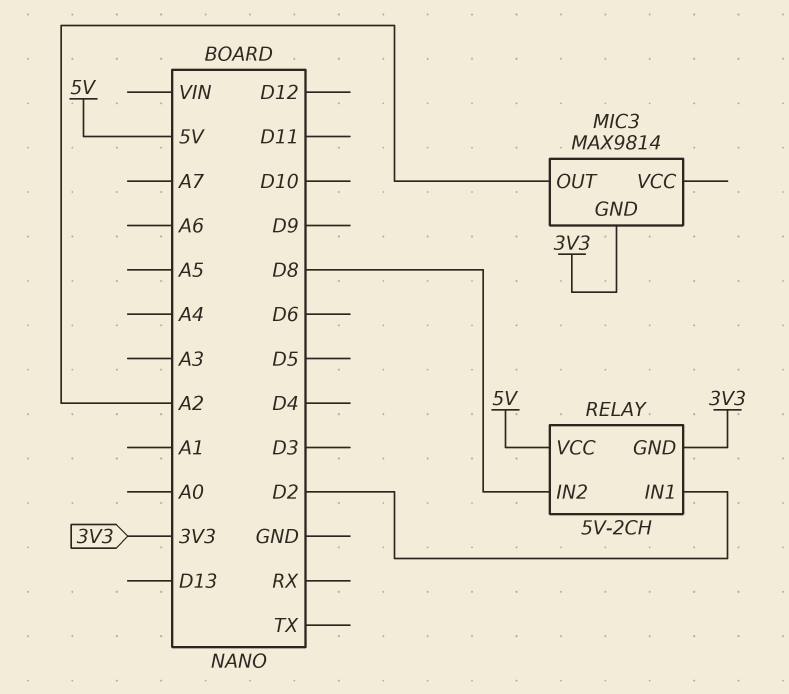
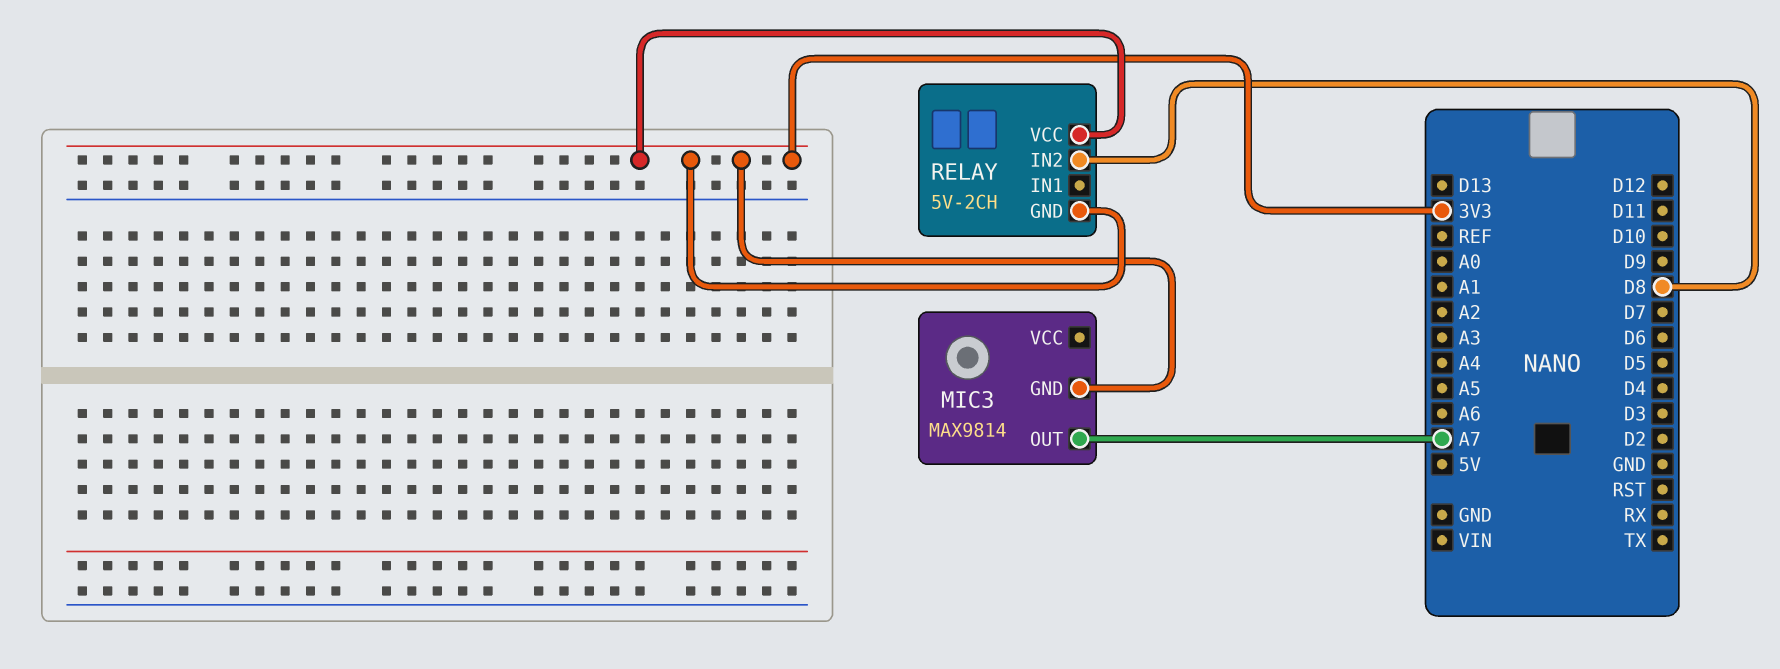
MIC3 pin OUT: A2 -> A7
RELAY pin IN1: D2 -> none
RELAY pin VCC: 5V -> 3V3

